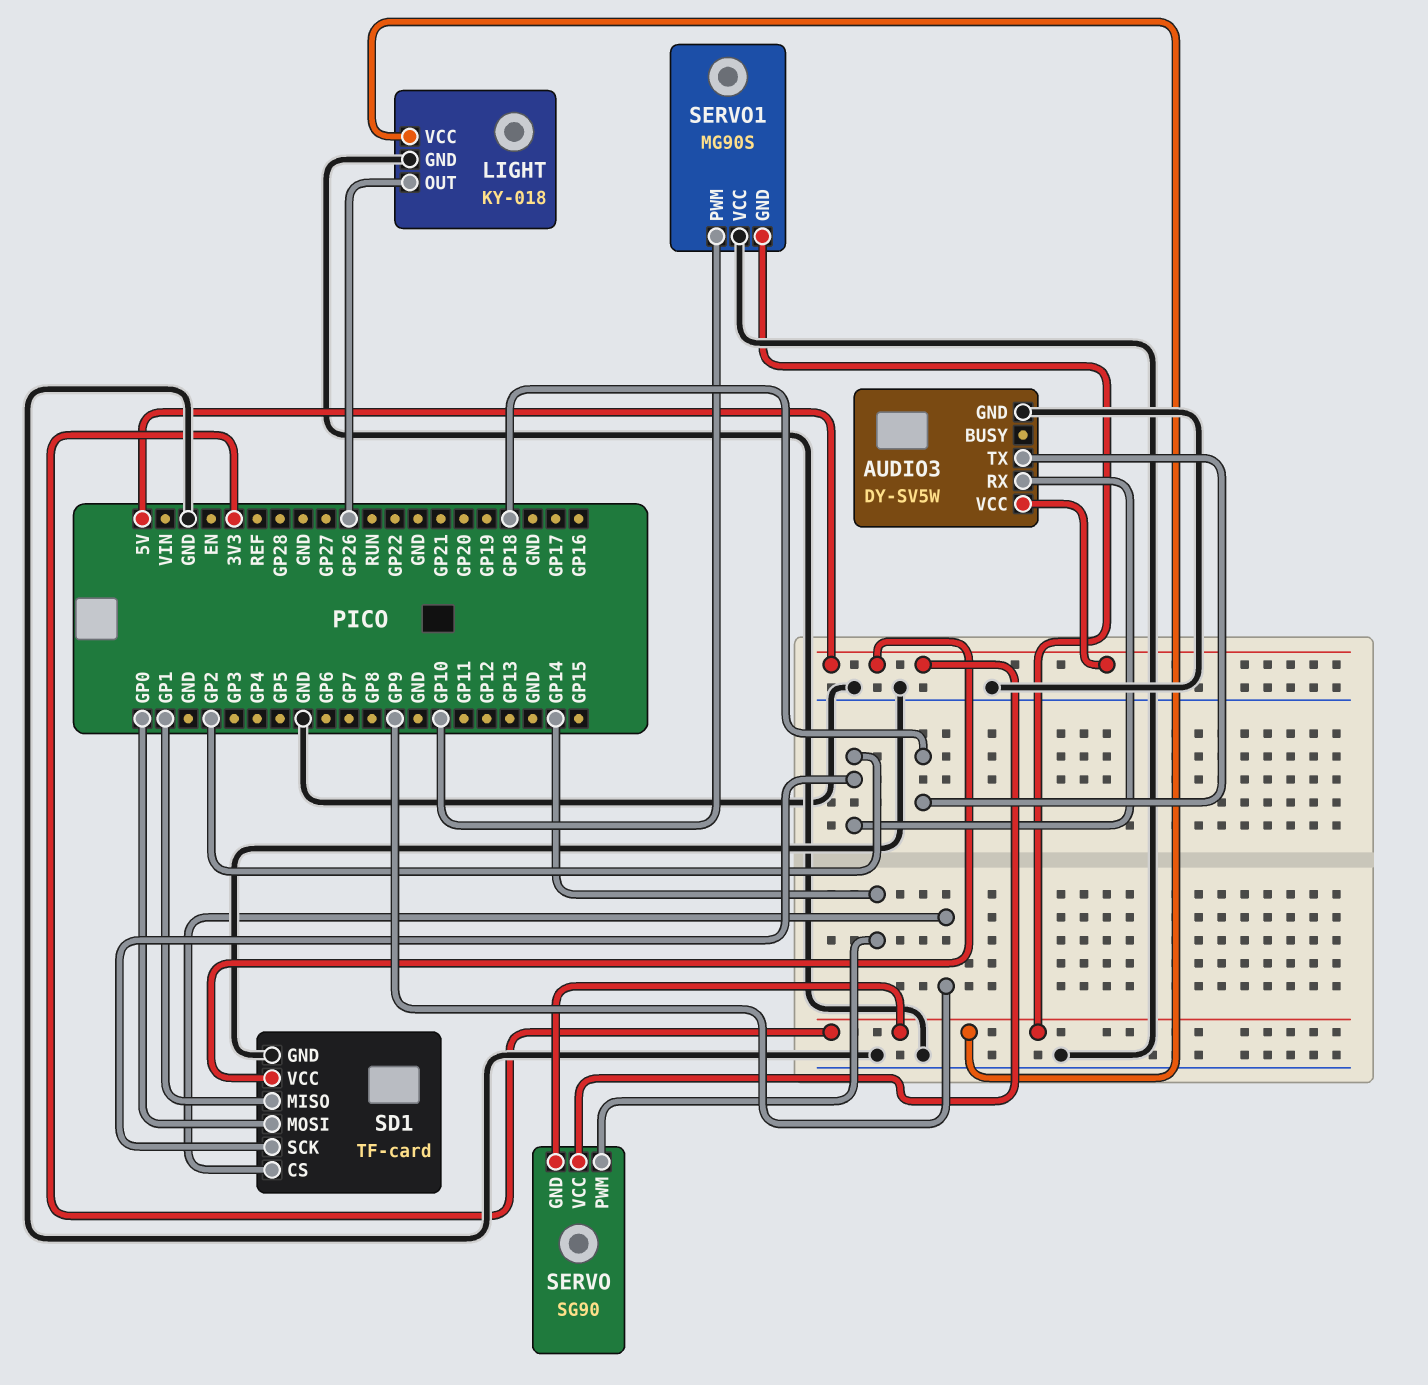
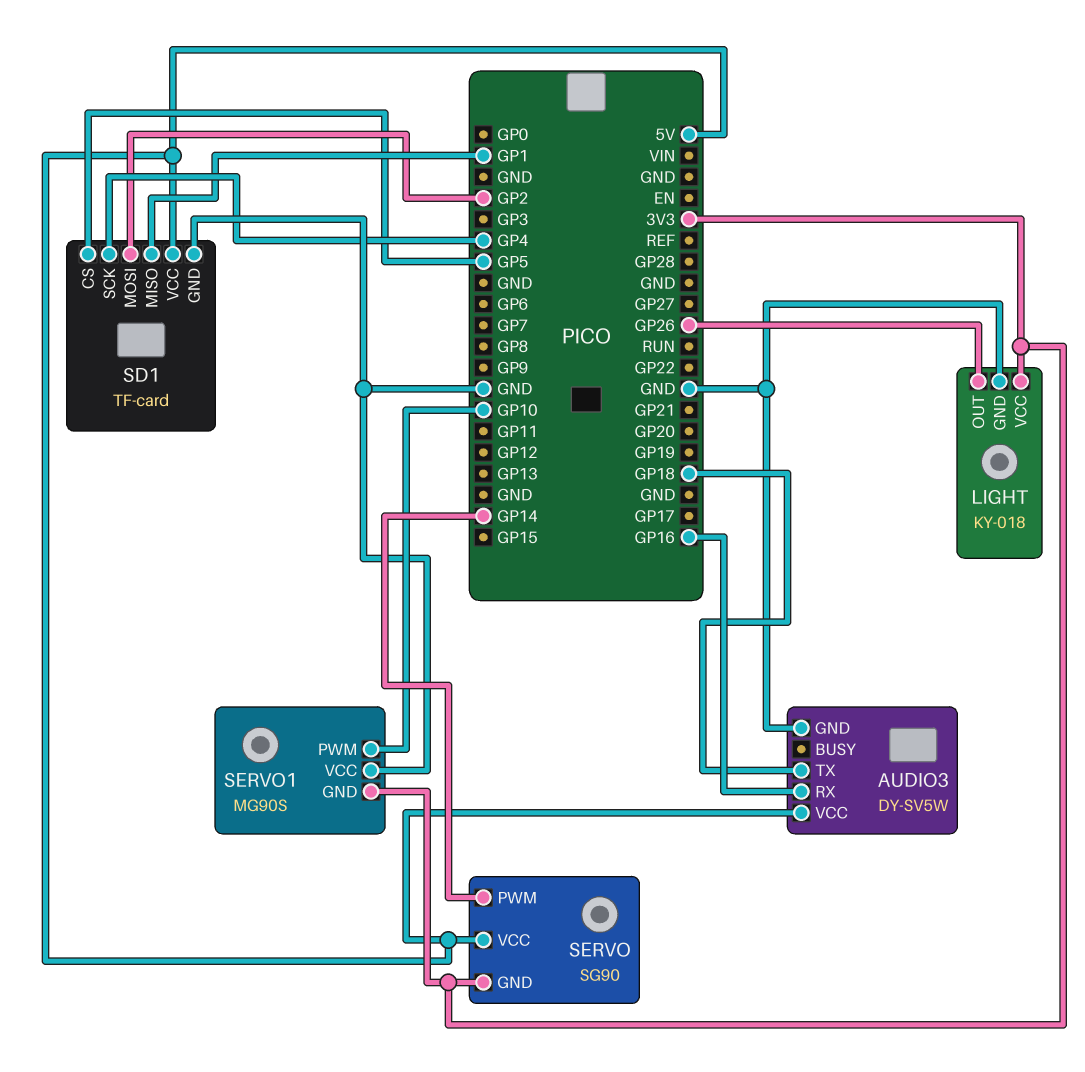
AUDIO3 pin RX: GP2 -> GP16
SD1 pin CS: GP9 -> GP5
SD1 pin MOSI: GP0 -> GP2
SD1 pin SCK: GP2 -> GP4

